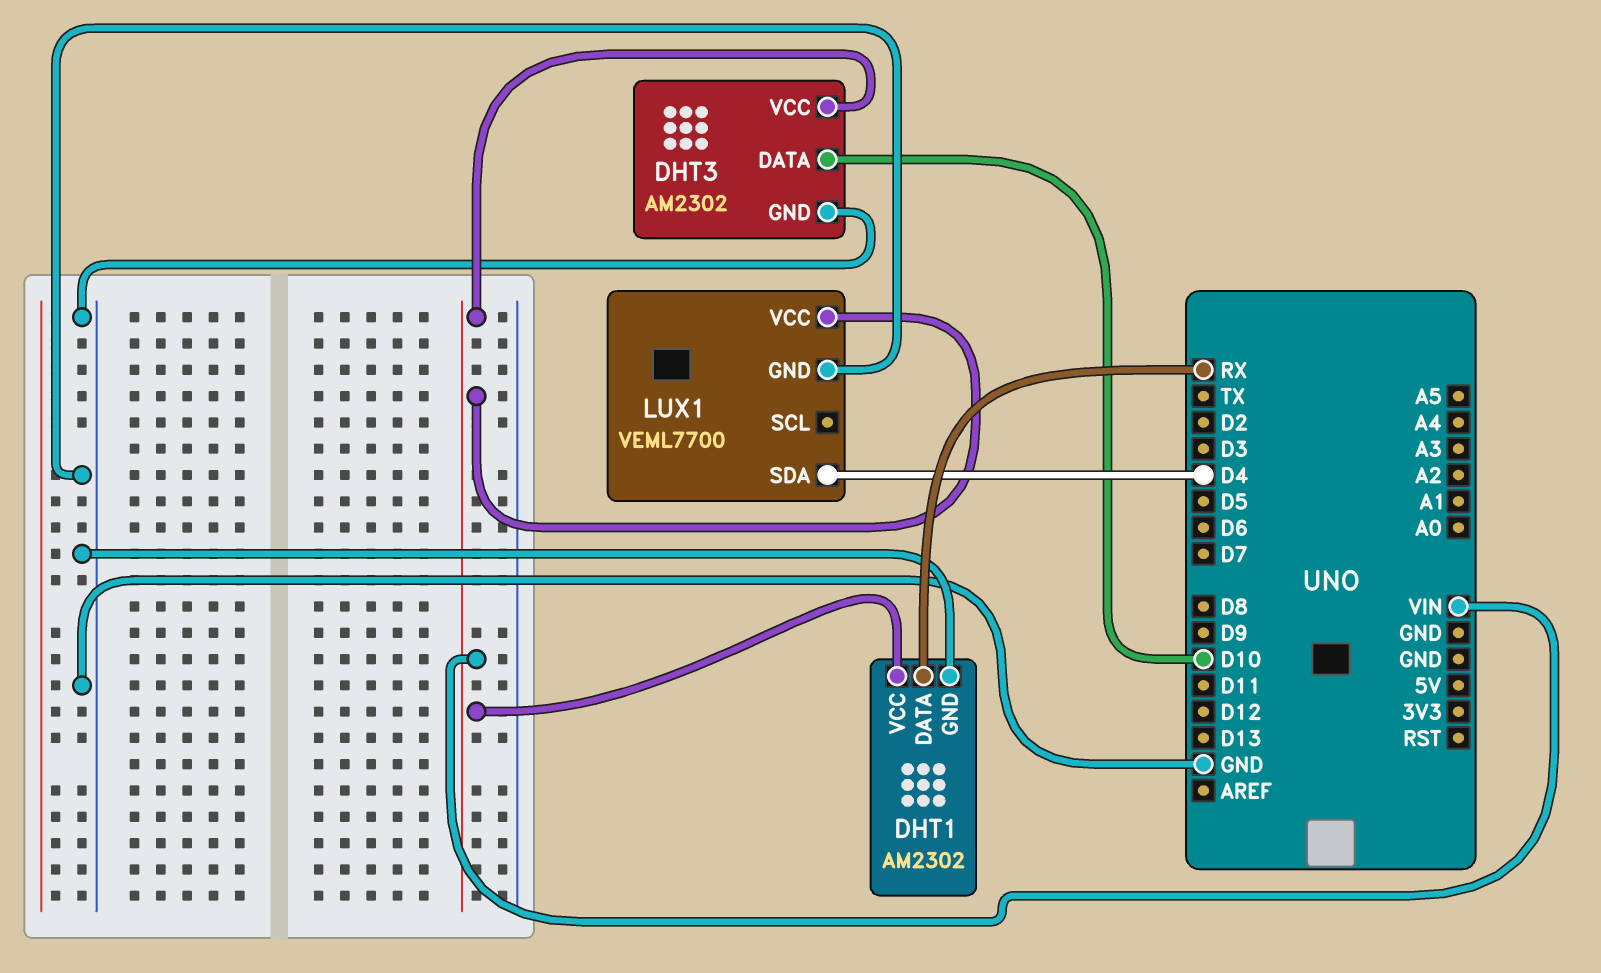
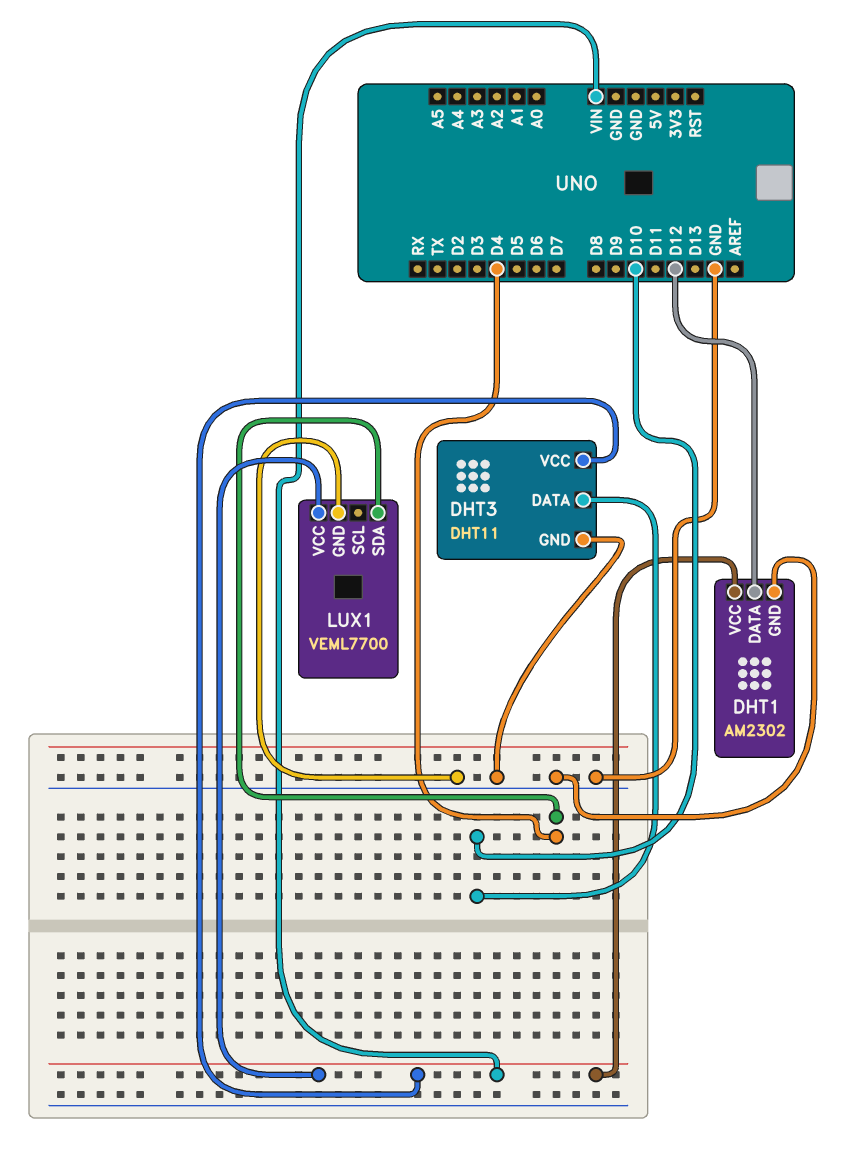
DHT1 pin DATA: RX -> D12
DHT3: AM2302 -> DHT11

